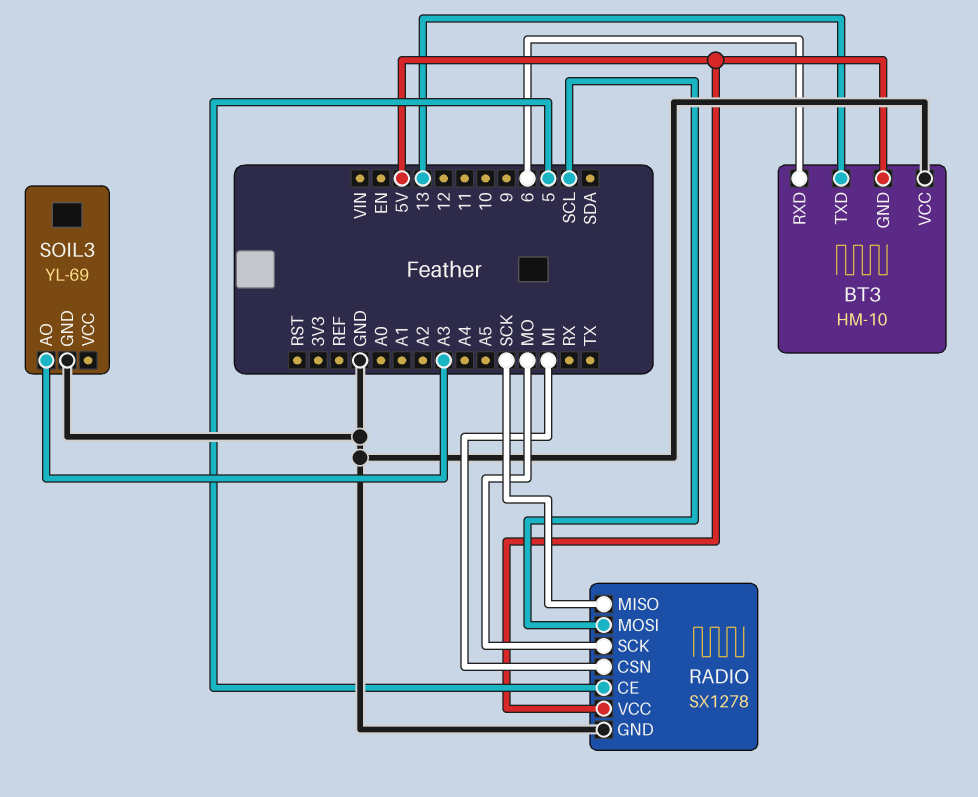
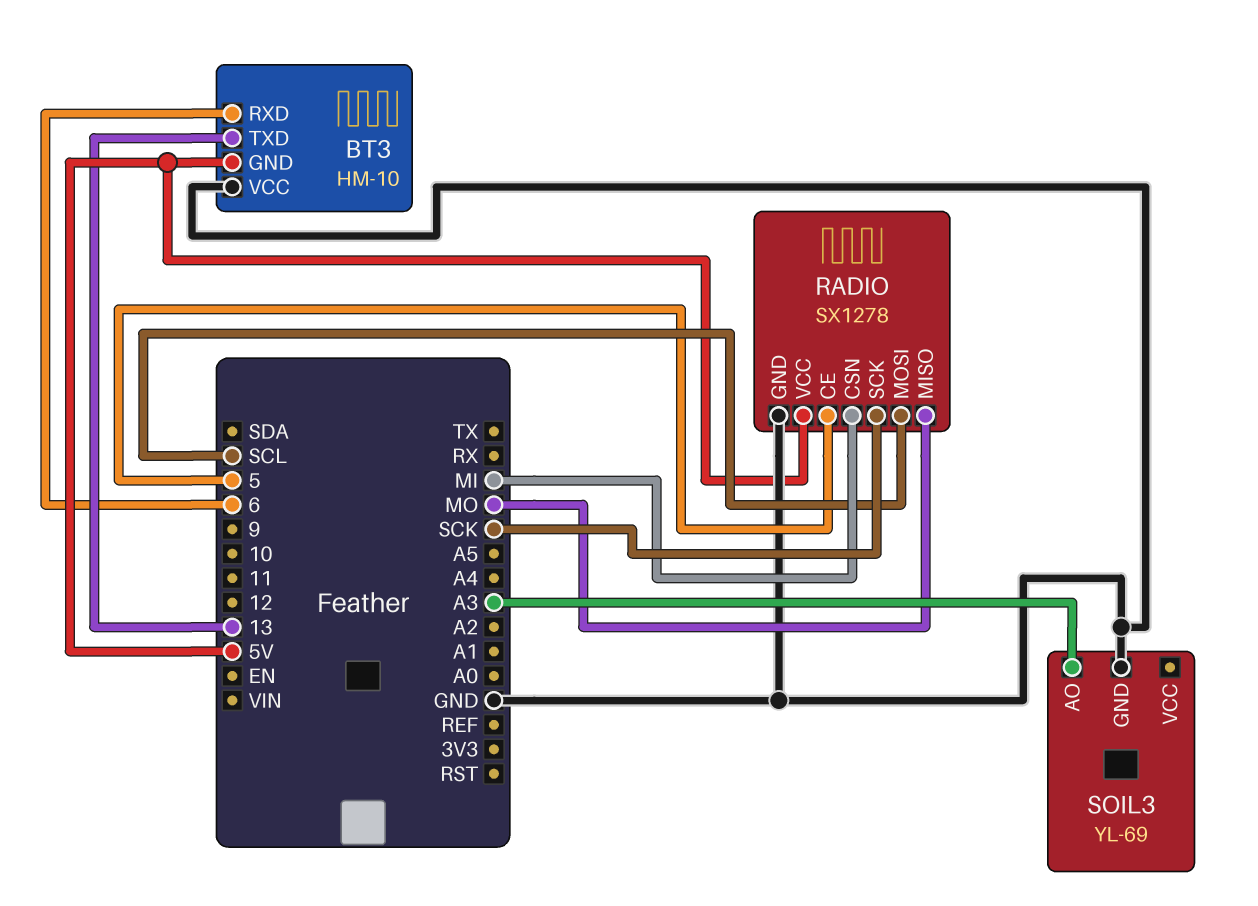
RADIO pin MISO: SCK -> MO
RADIO pin SCK: MO -> SCK

